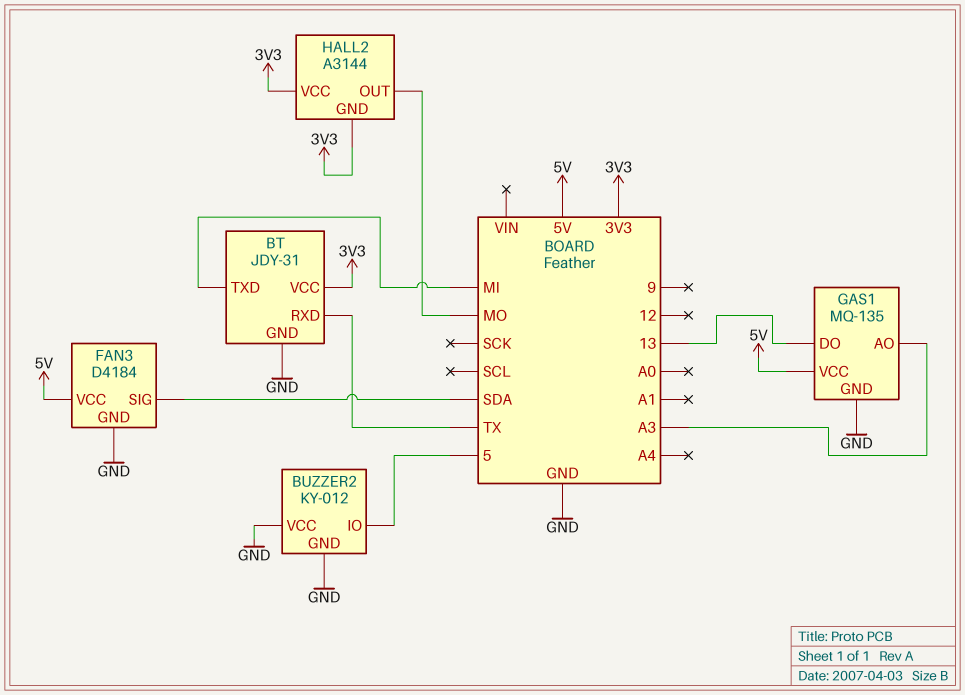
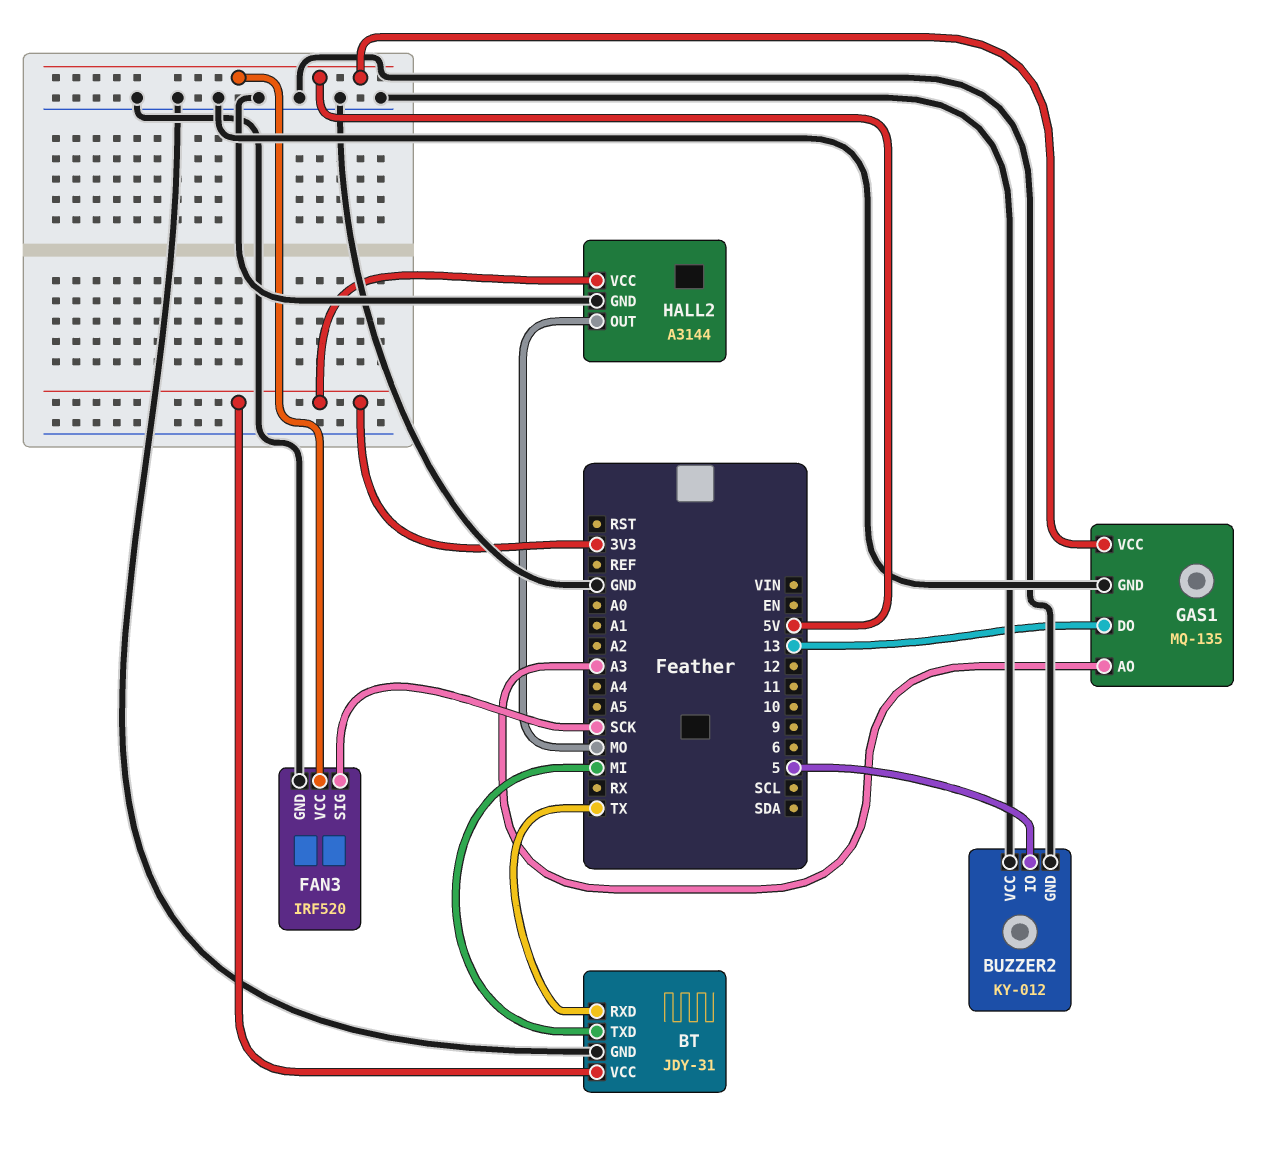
FAN3: D4184 -> IRF520
FAN3 pin SIG: SDA -> SCK
HALL2 pin GND: 3V3 -> GND

